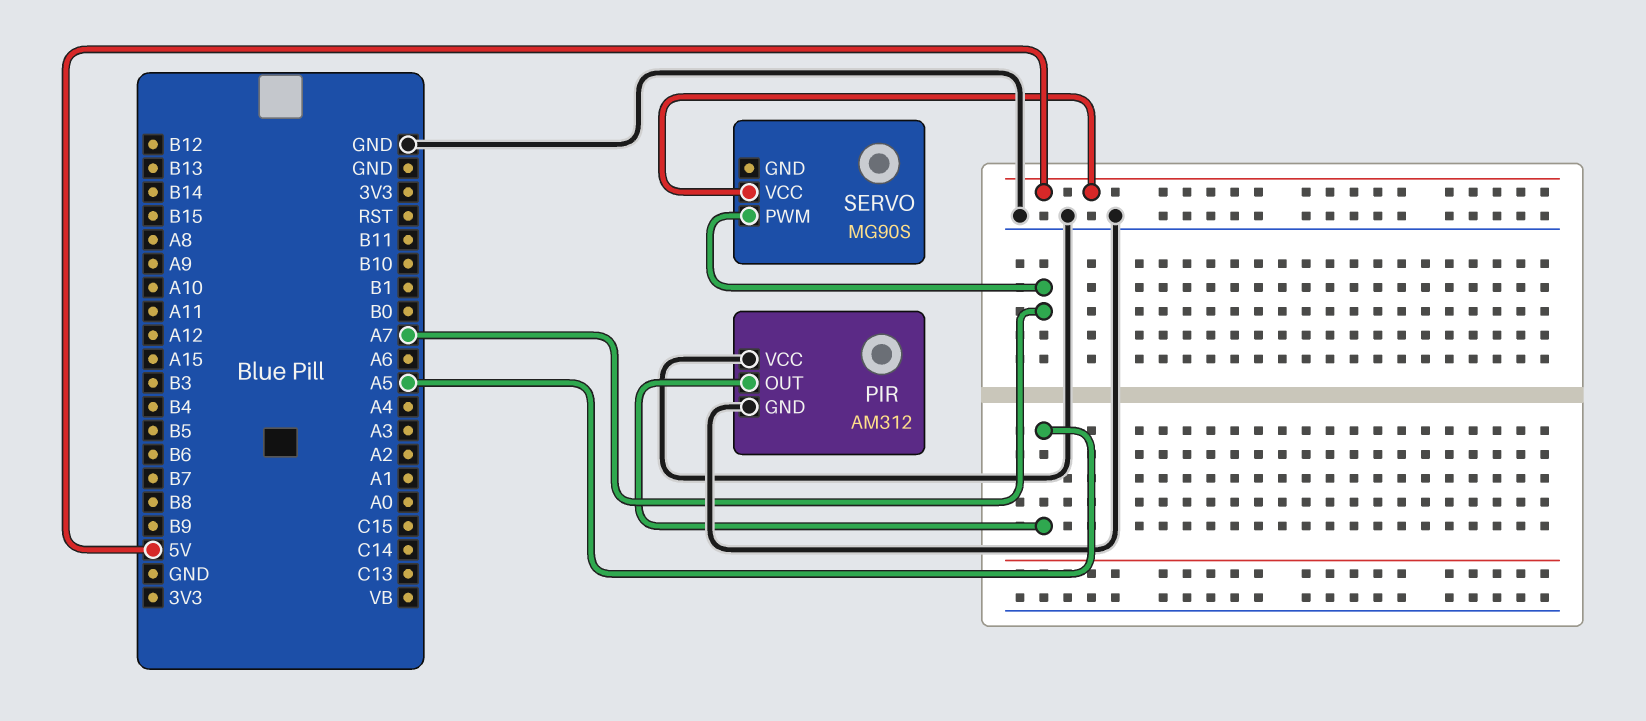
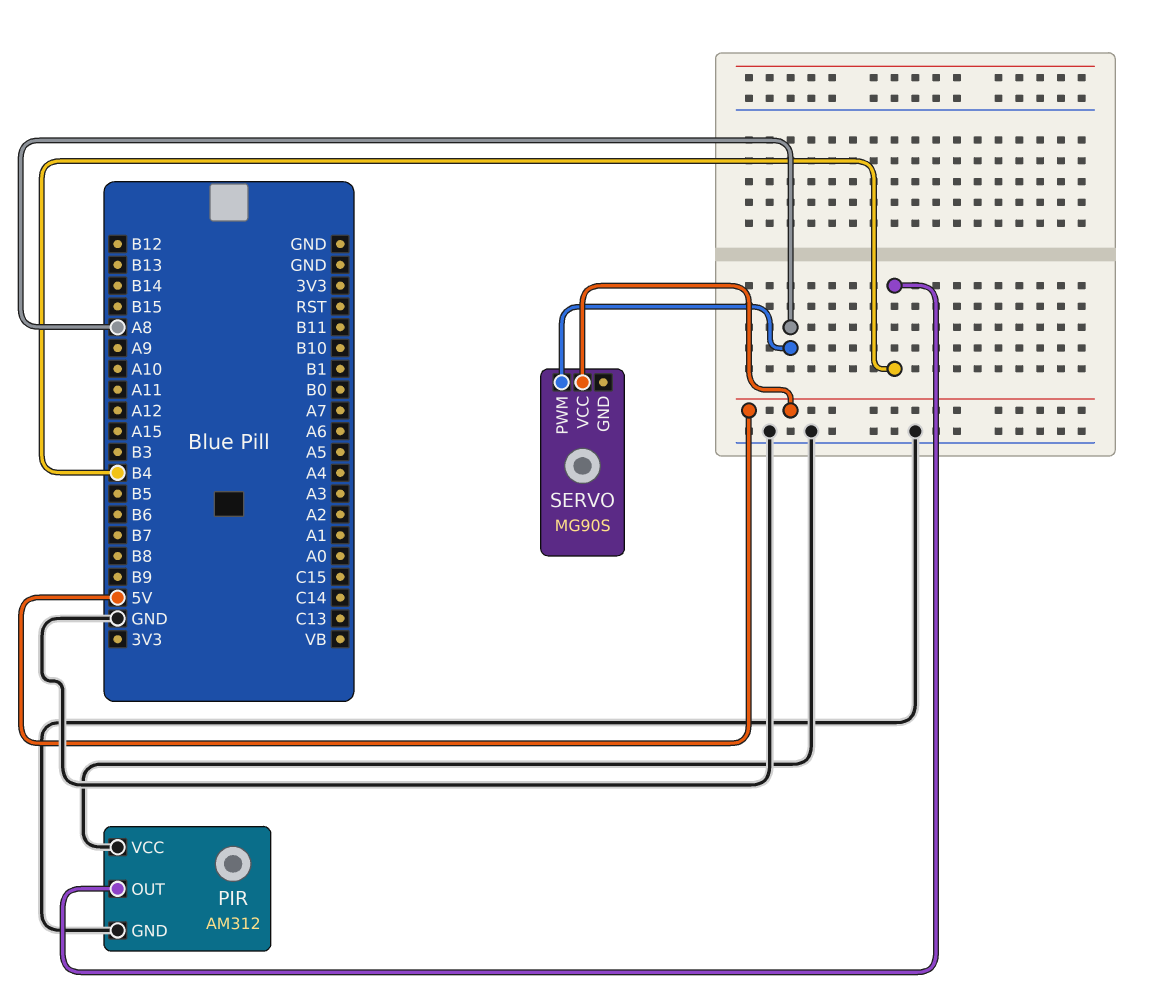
PIR pin OUT: A5 -> B4
SERVO pin PWM: A7 -> A8

